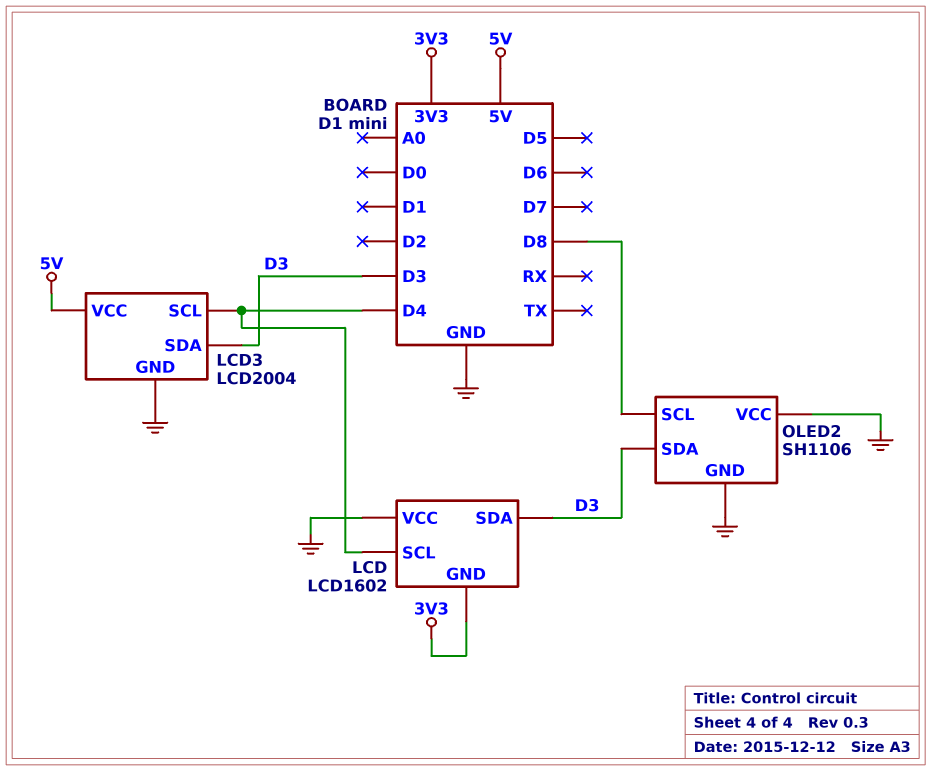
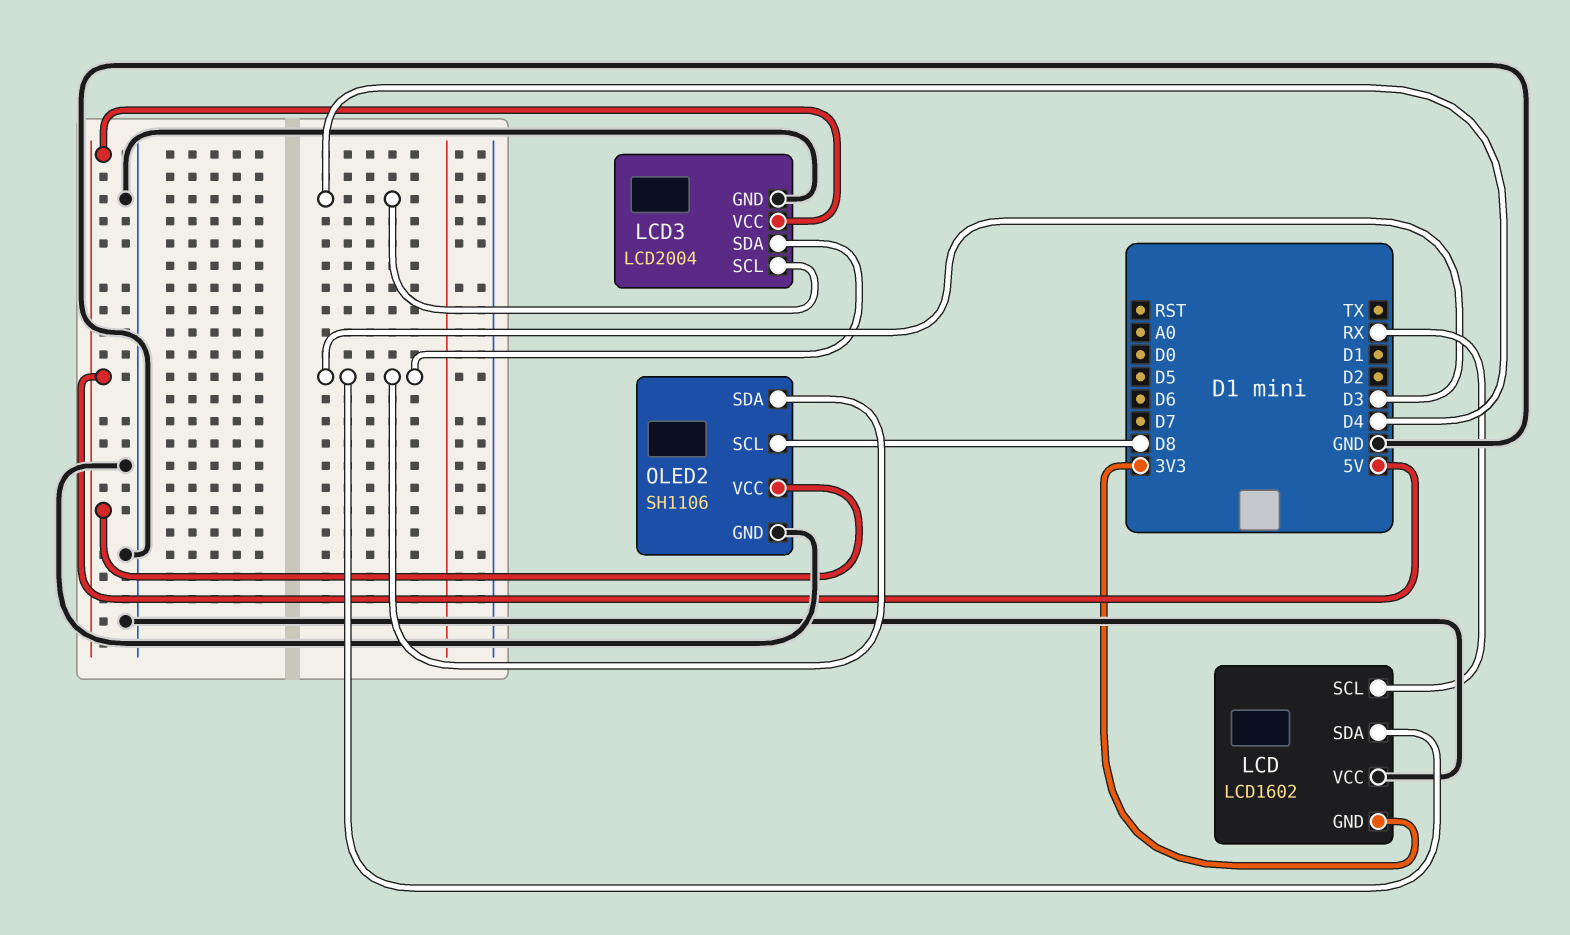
LCD pin SCL: D4 -> RX
OLED2 pin VCC: GND -> 5V

